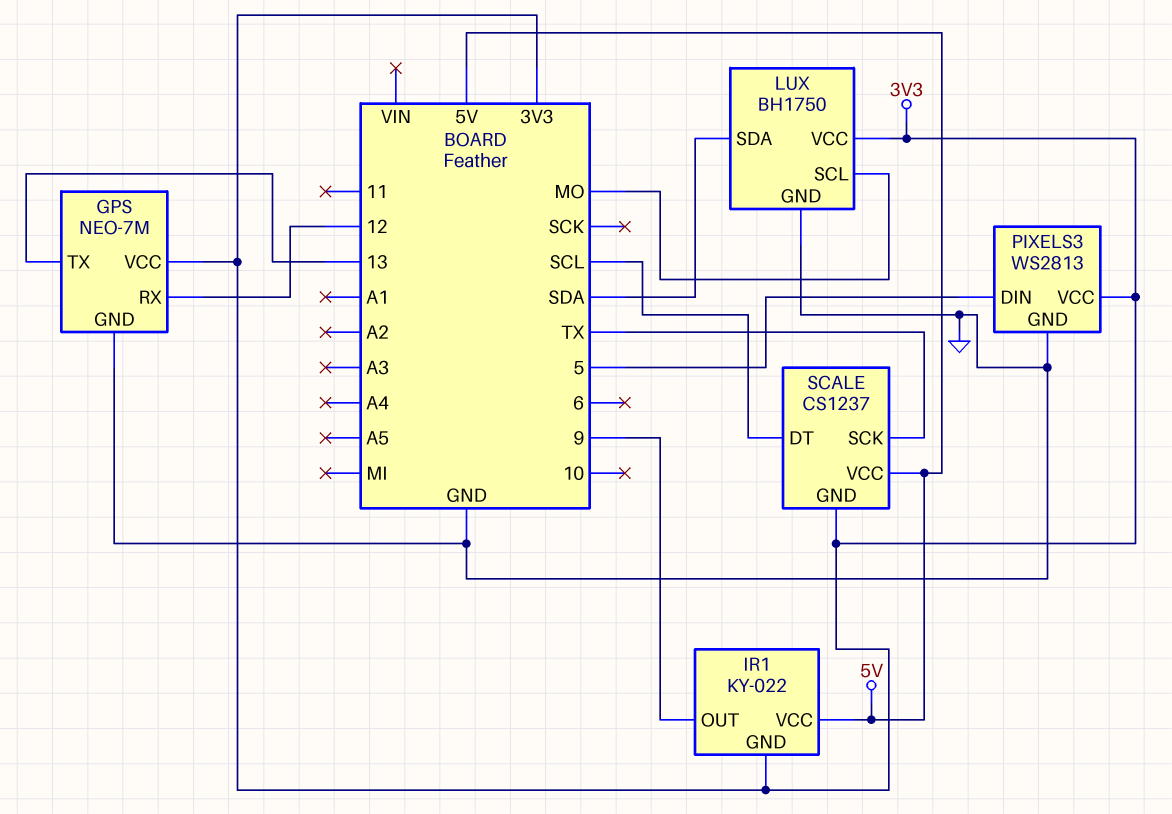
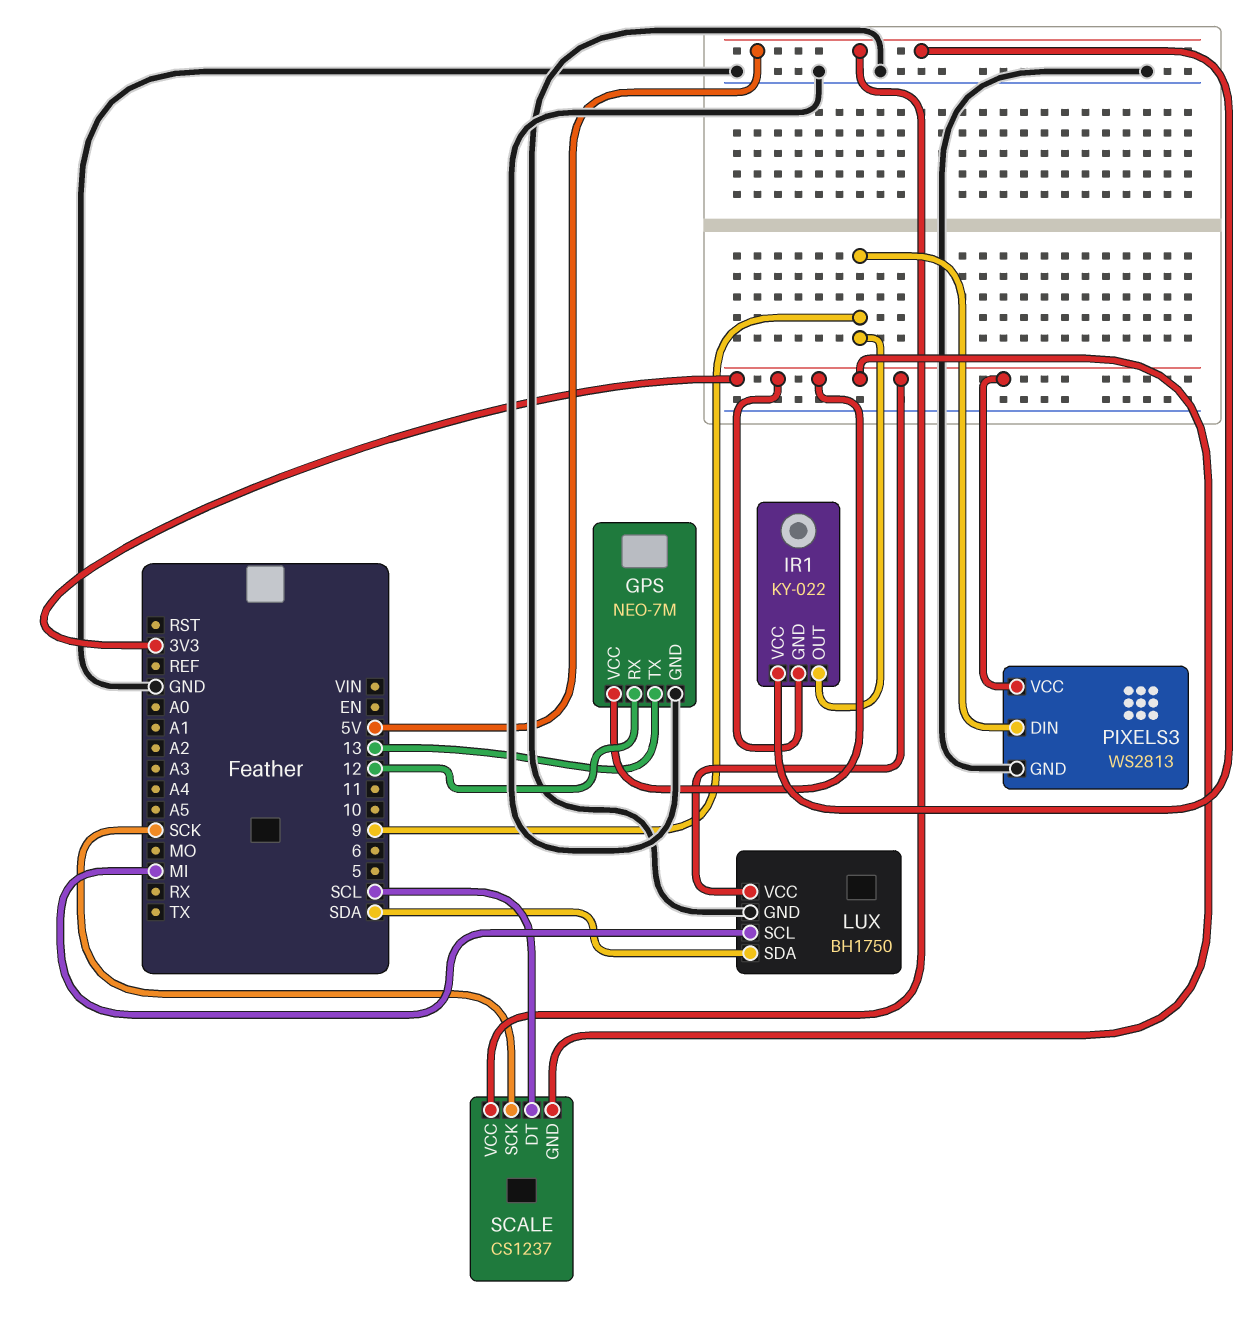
LUX pin SCL: MO -> MI
PIXELS3 pin DIN: 5 -> 9
SCALE pin SCK: TX -> SCK

